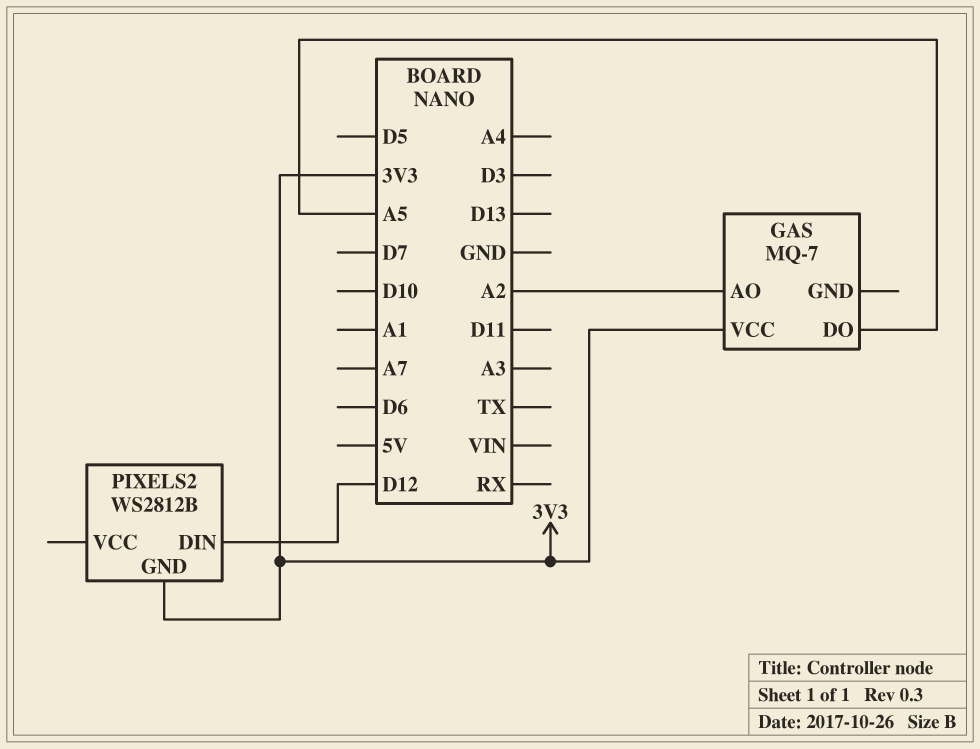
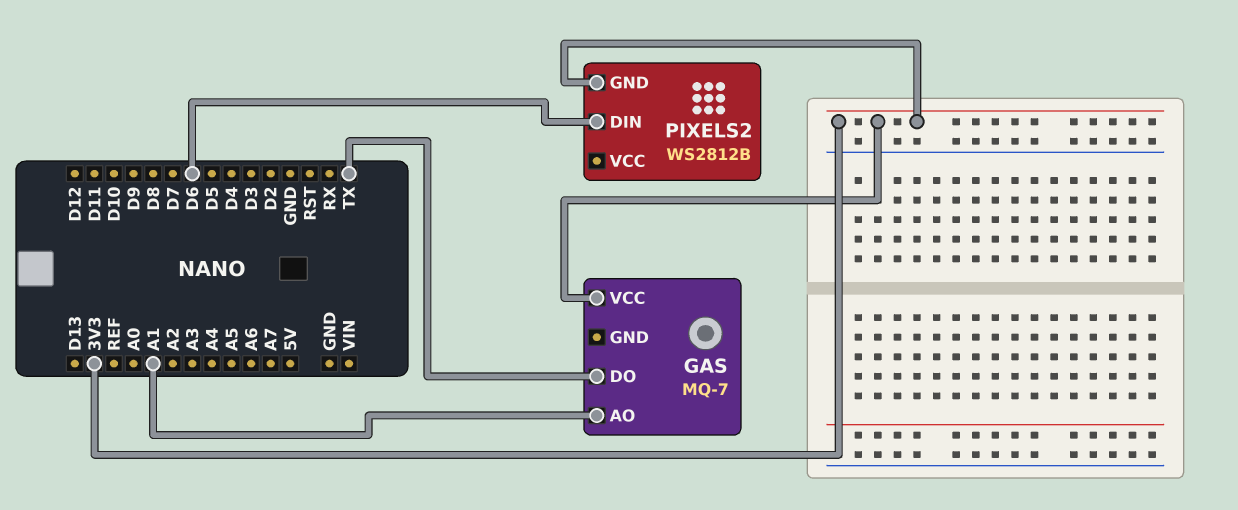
GAS pin AO: A2 -> A1
GAS pin DO: A5 -> TX
PIXELS2 pin DIN: D12 -> D6

